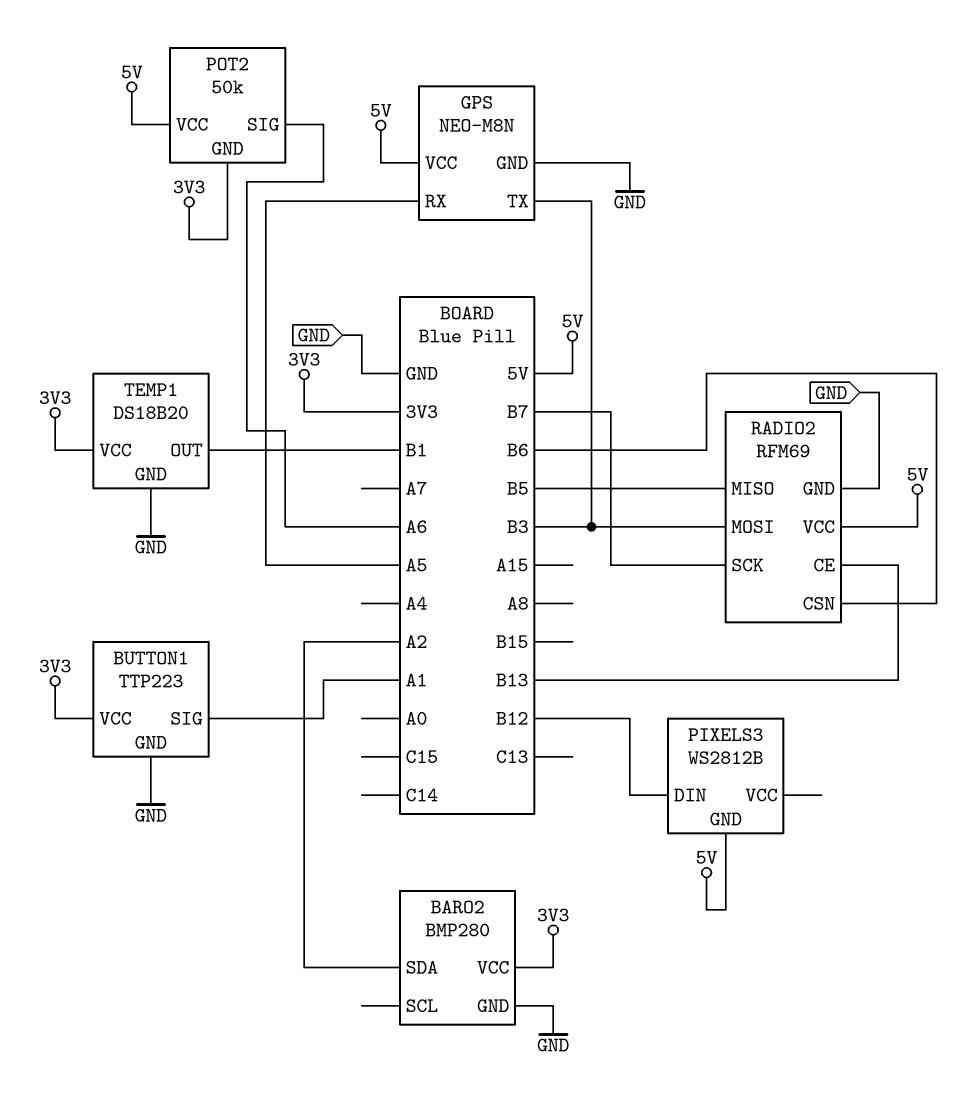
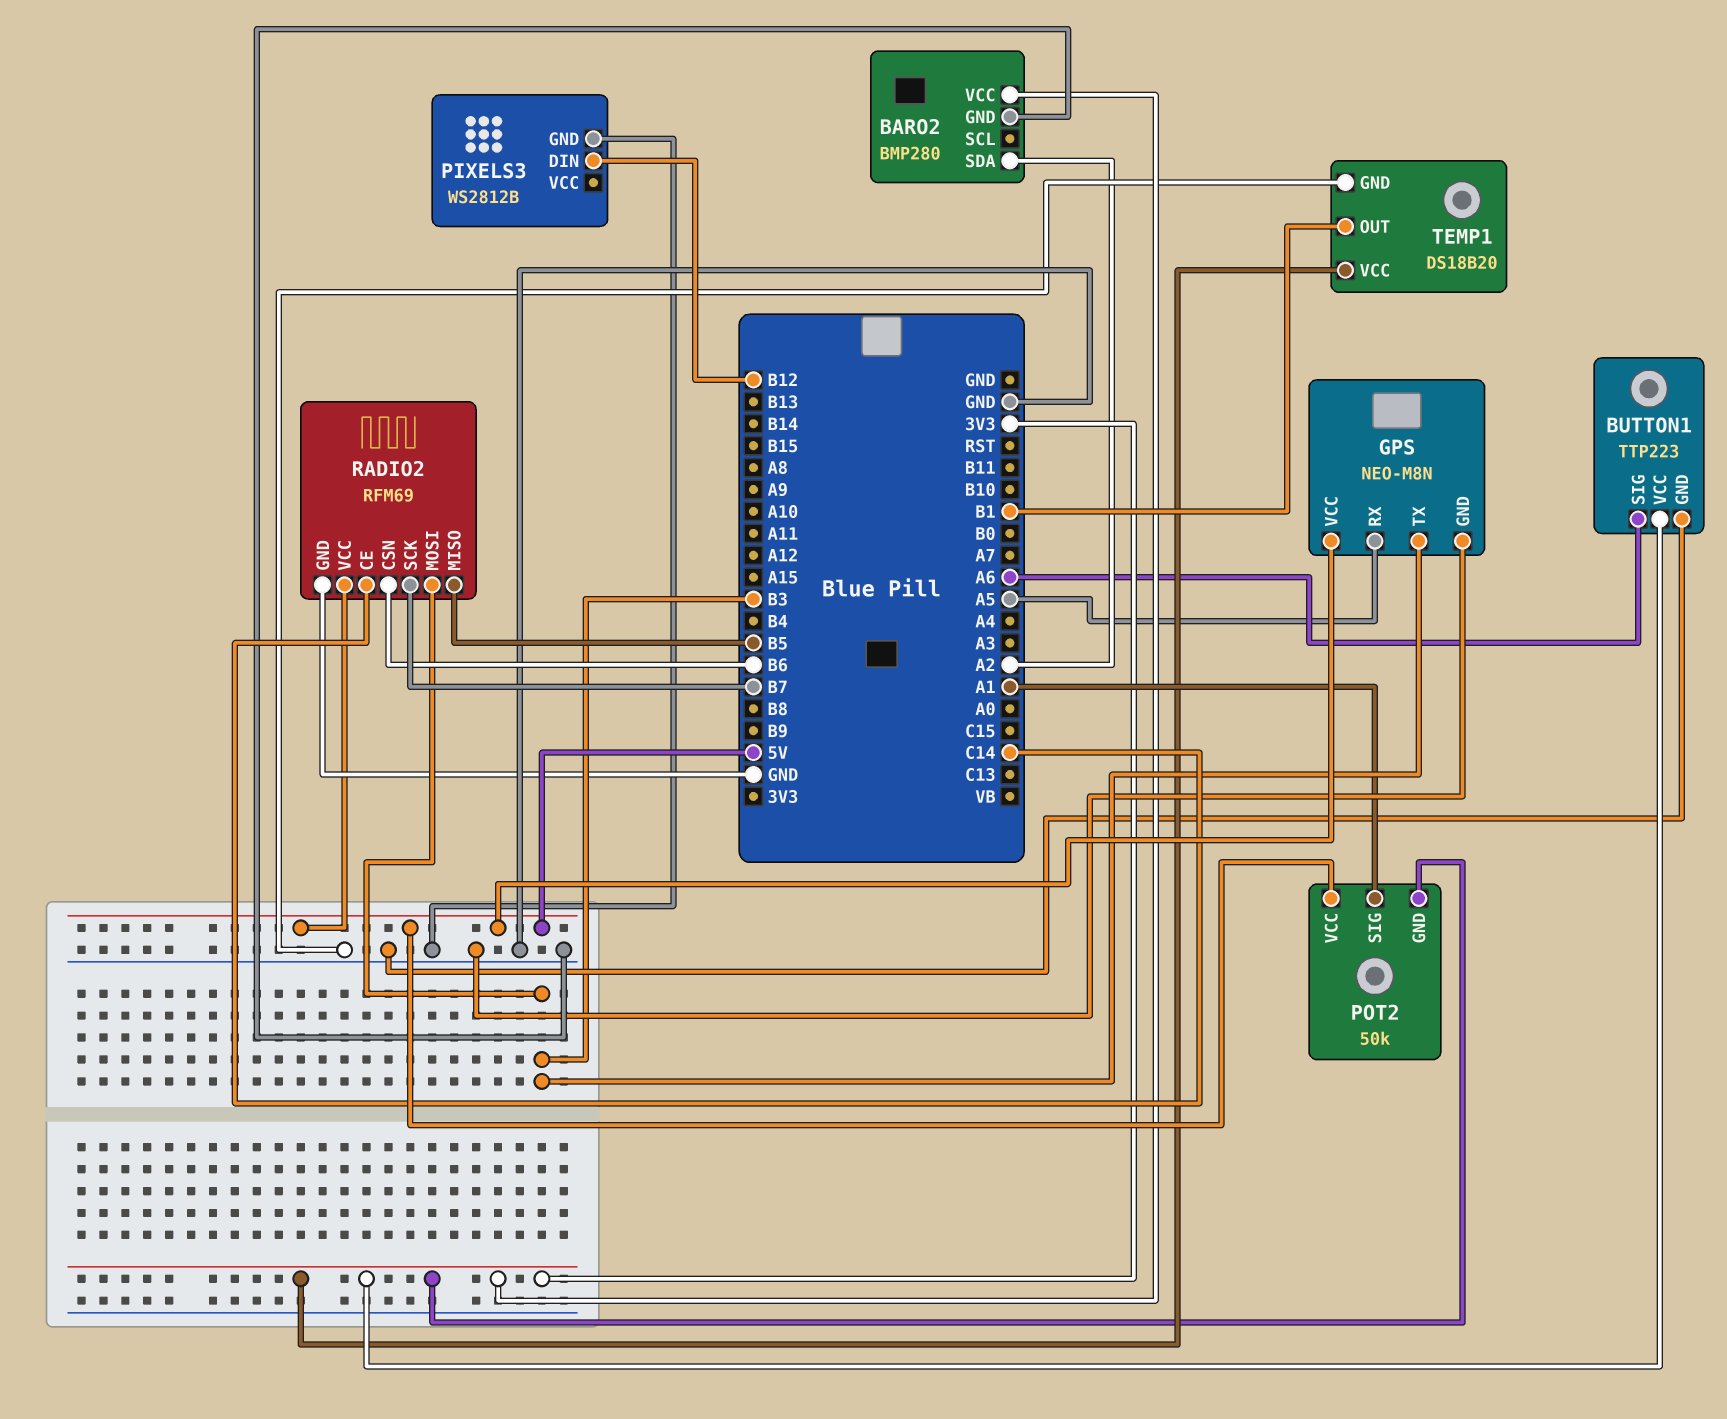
BUTTON1 pin SIG: A1 -> A6
PIXELS3 pin GND: 5V -> GND
POT2 pin SIG: A6 -> A1
RADIO2 pin CE: B13 -> C14

